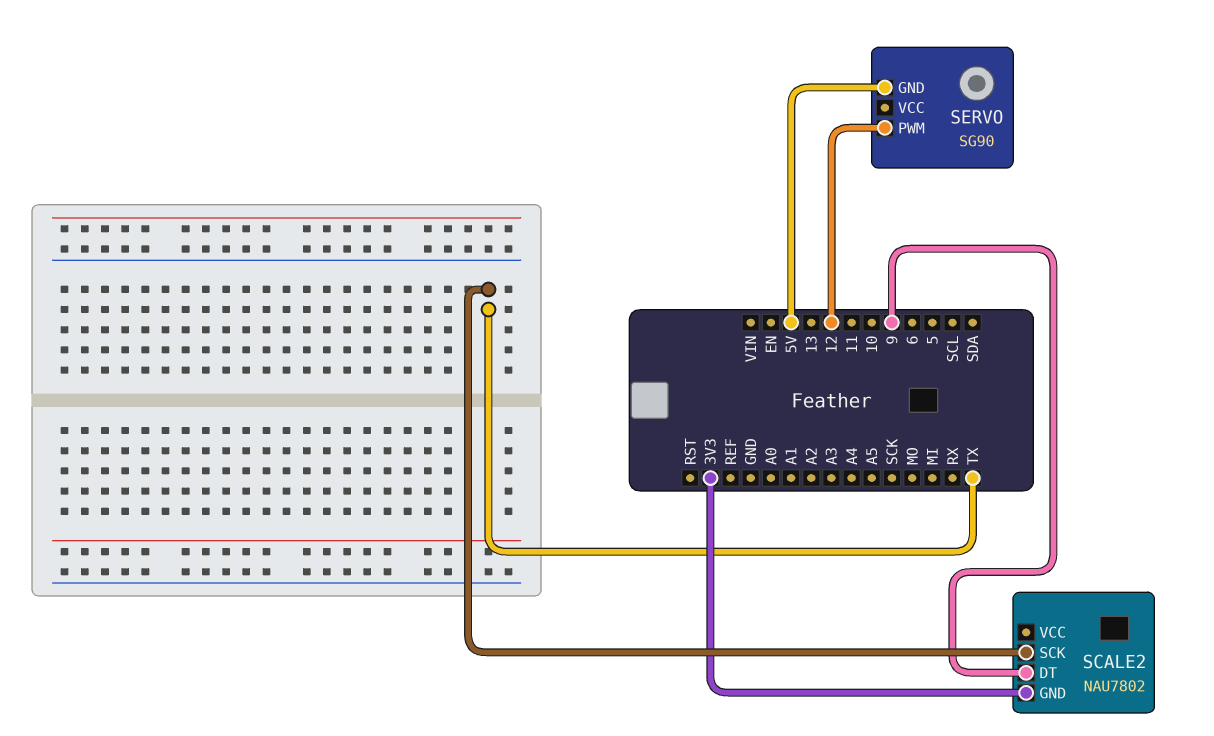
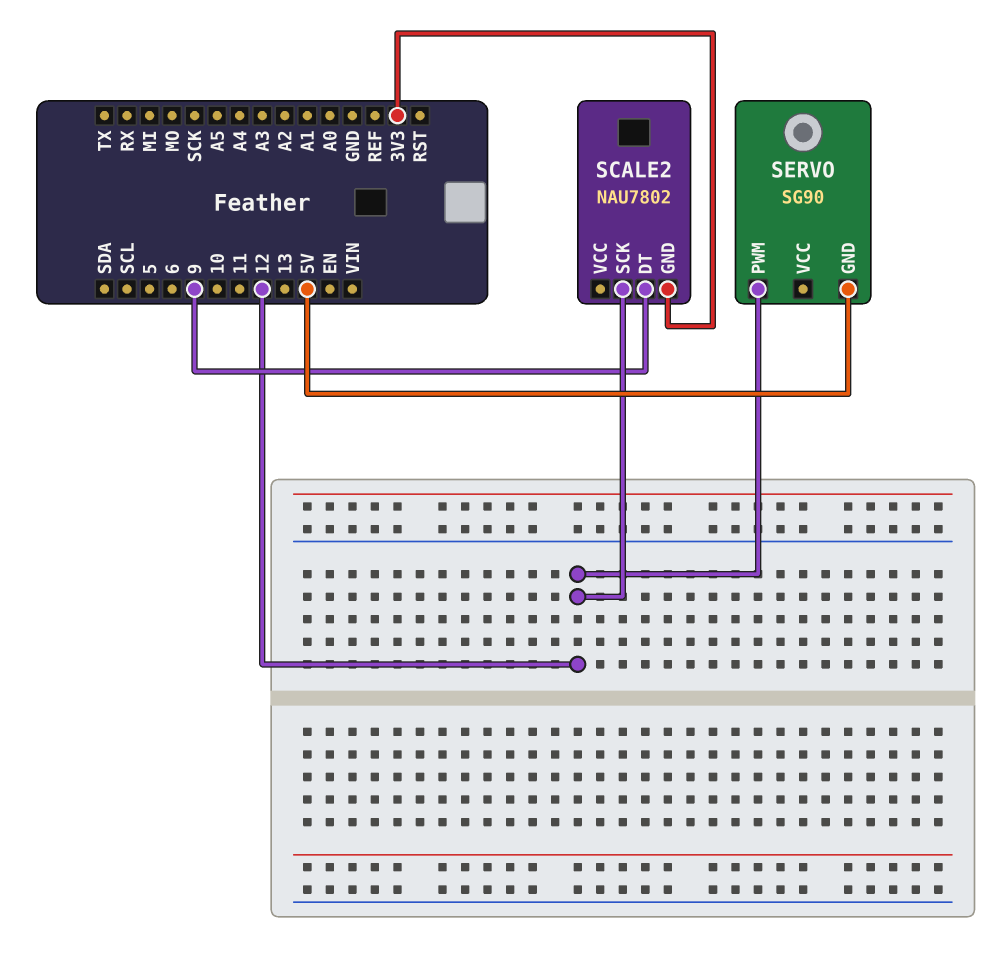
SCALE2 pin SCK: TX -> 12

